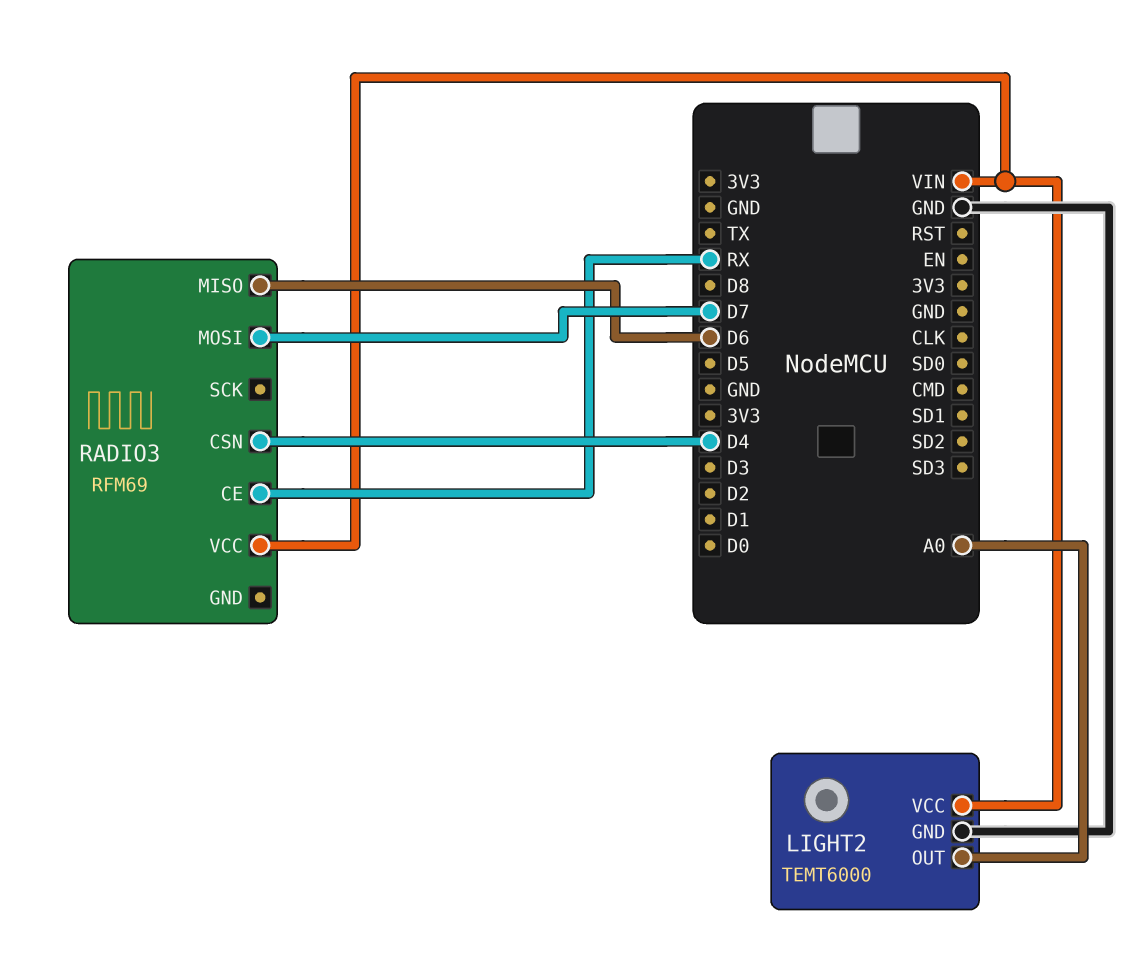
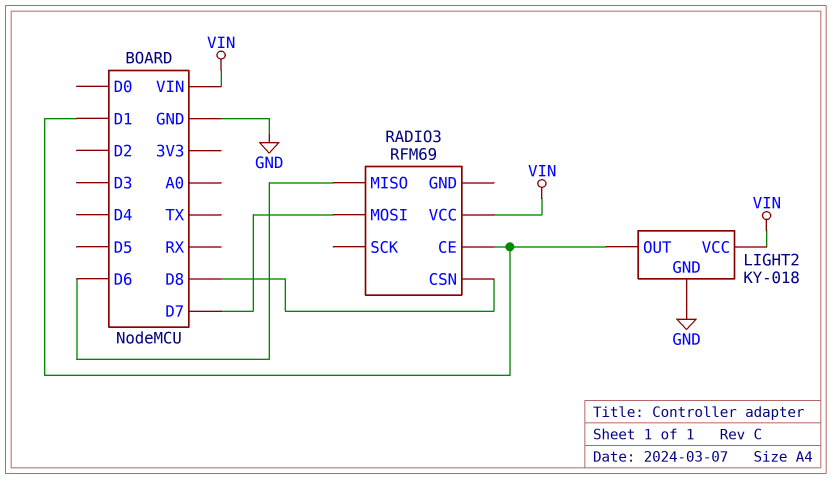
LIGHT2: TEMT6000 -> KY-018
LIGHT2 pin OUT: A0 -> D1
RADIO3 pin CE: RX -> D1
RADIO3 pin CSN: D4 -> D8

